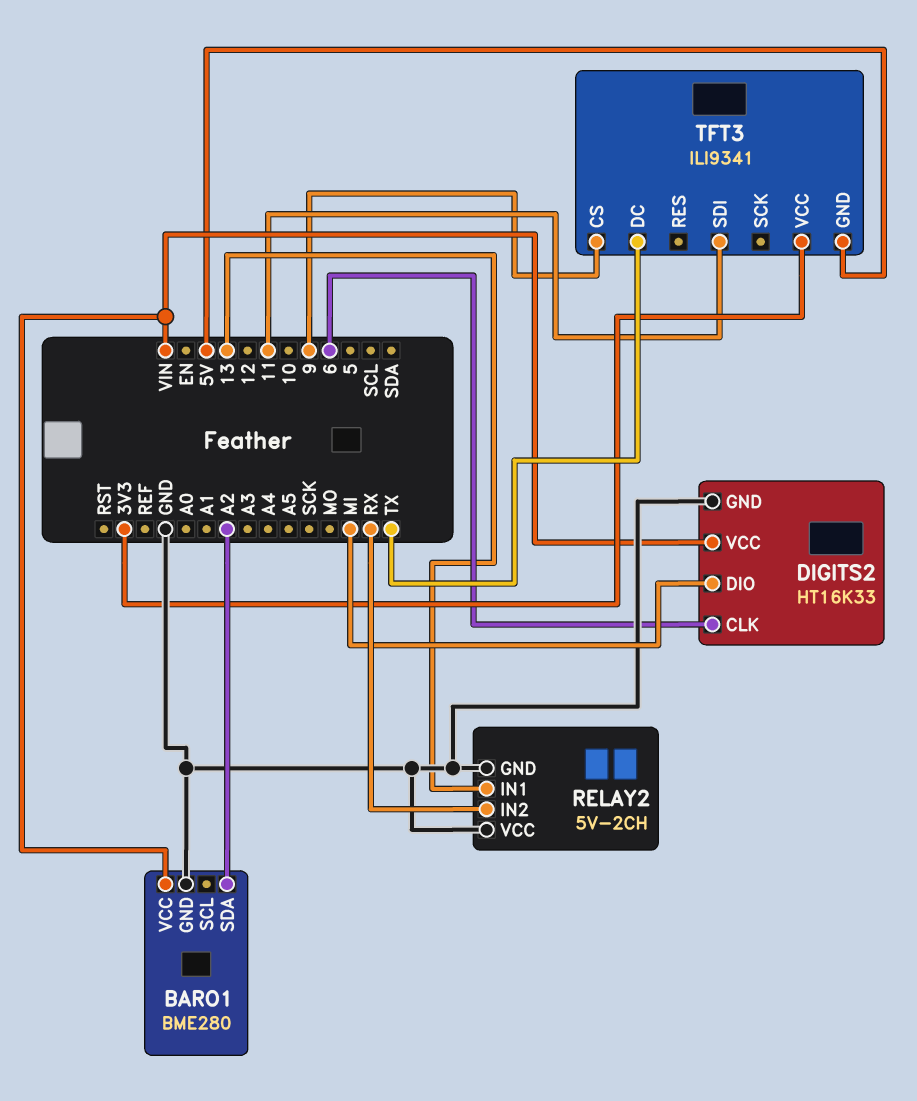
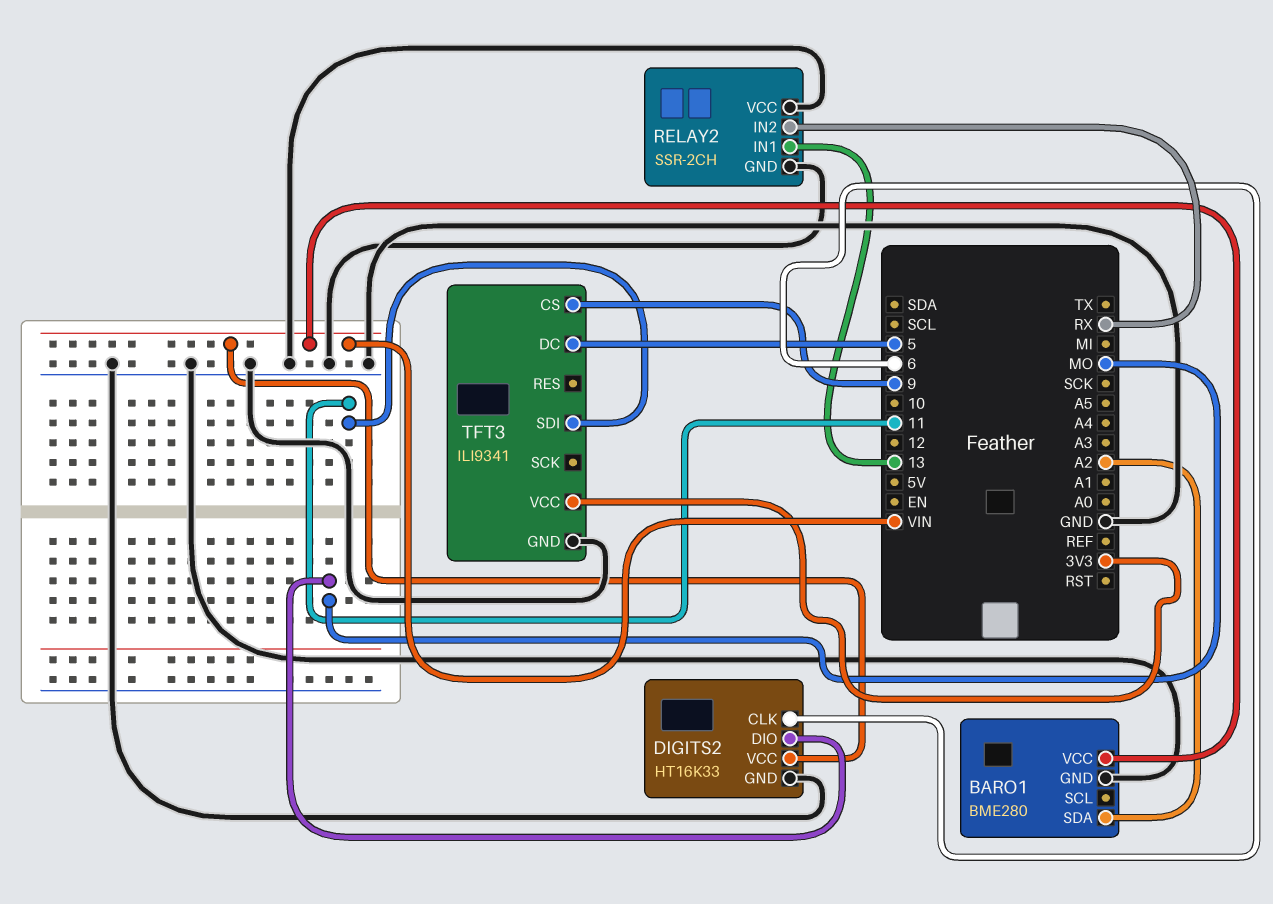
DIGITS2 pin DIO: MI -> MO
RELAY2: 5V-2CH -> SSR-2CH
TFT3 pin DC: TX -> 5
TFT3 pin GND: 5V -> GND

